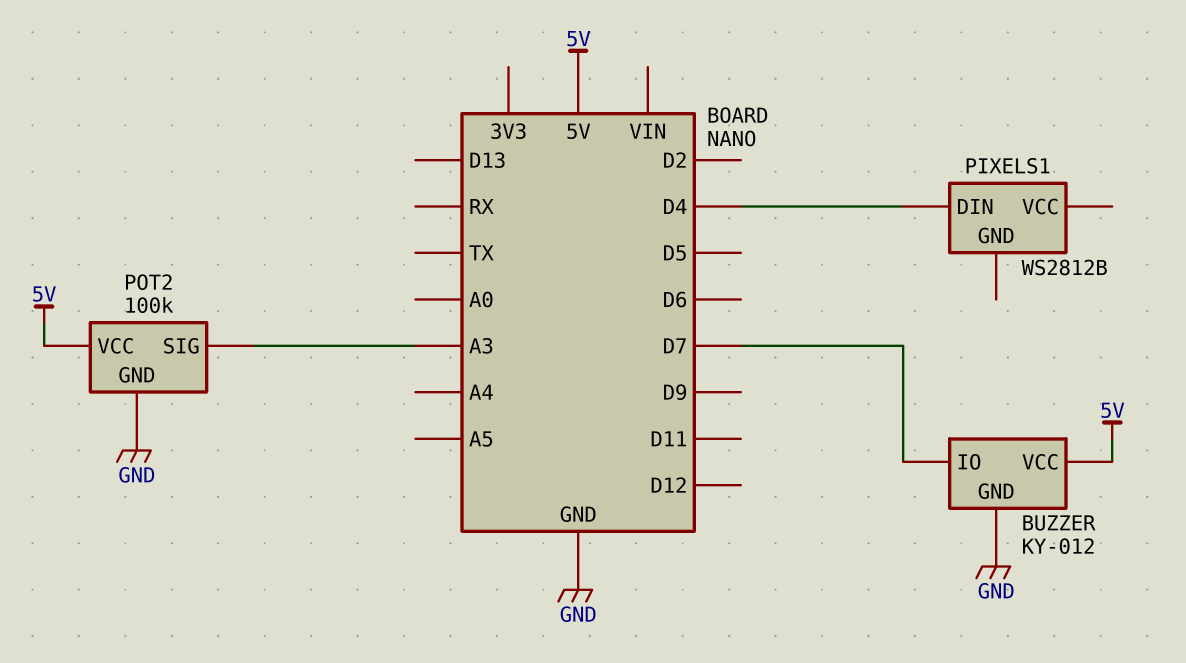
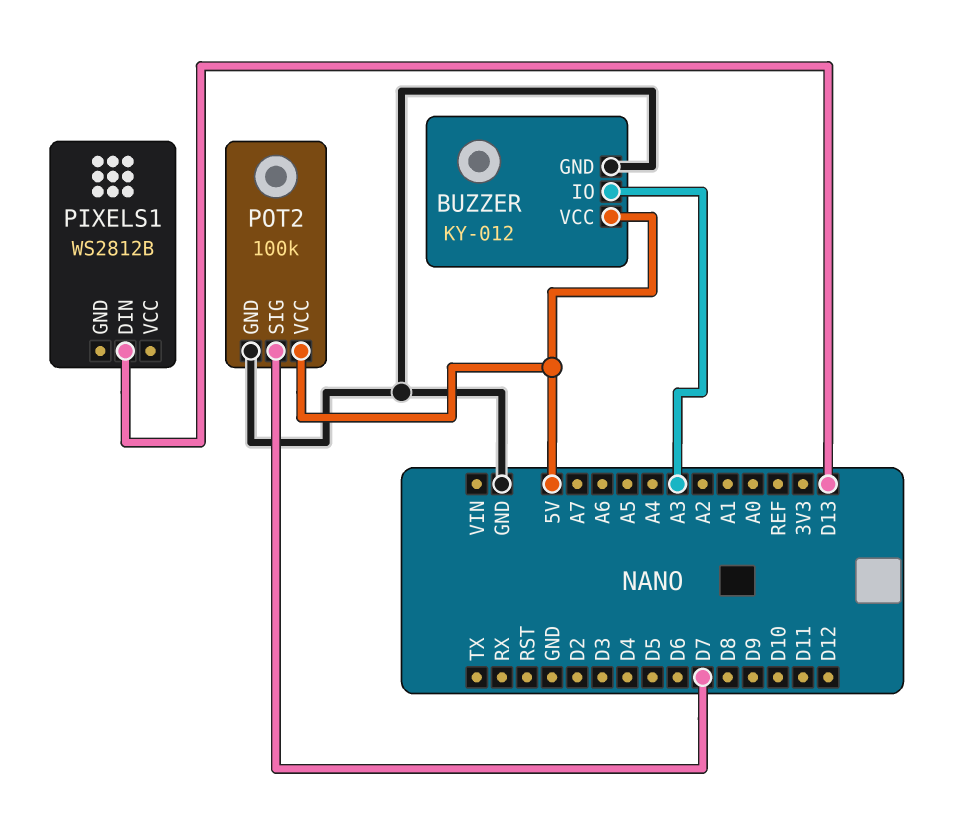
BUZZER pin IO: D7 -> A3
PIXELS1 pin DIN: D4 -> D13
POT2 pin SIG: A3 -> D7

